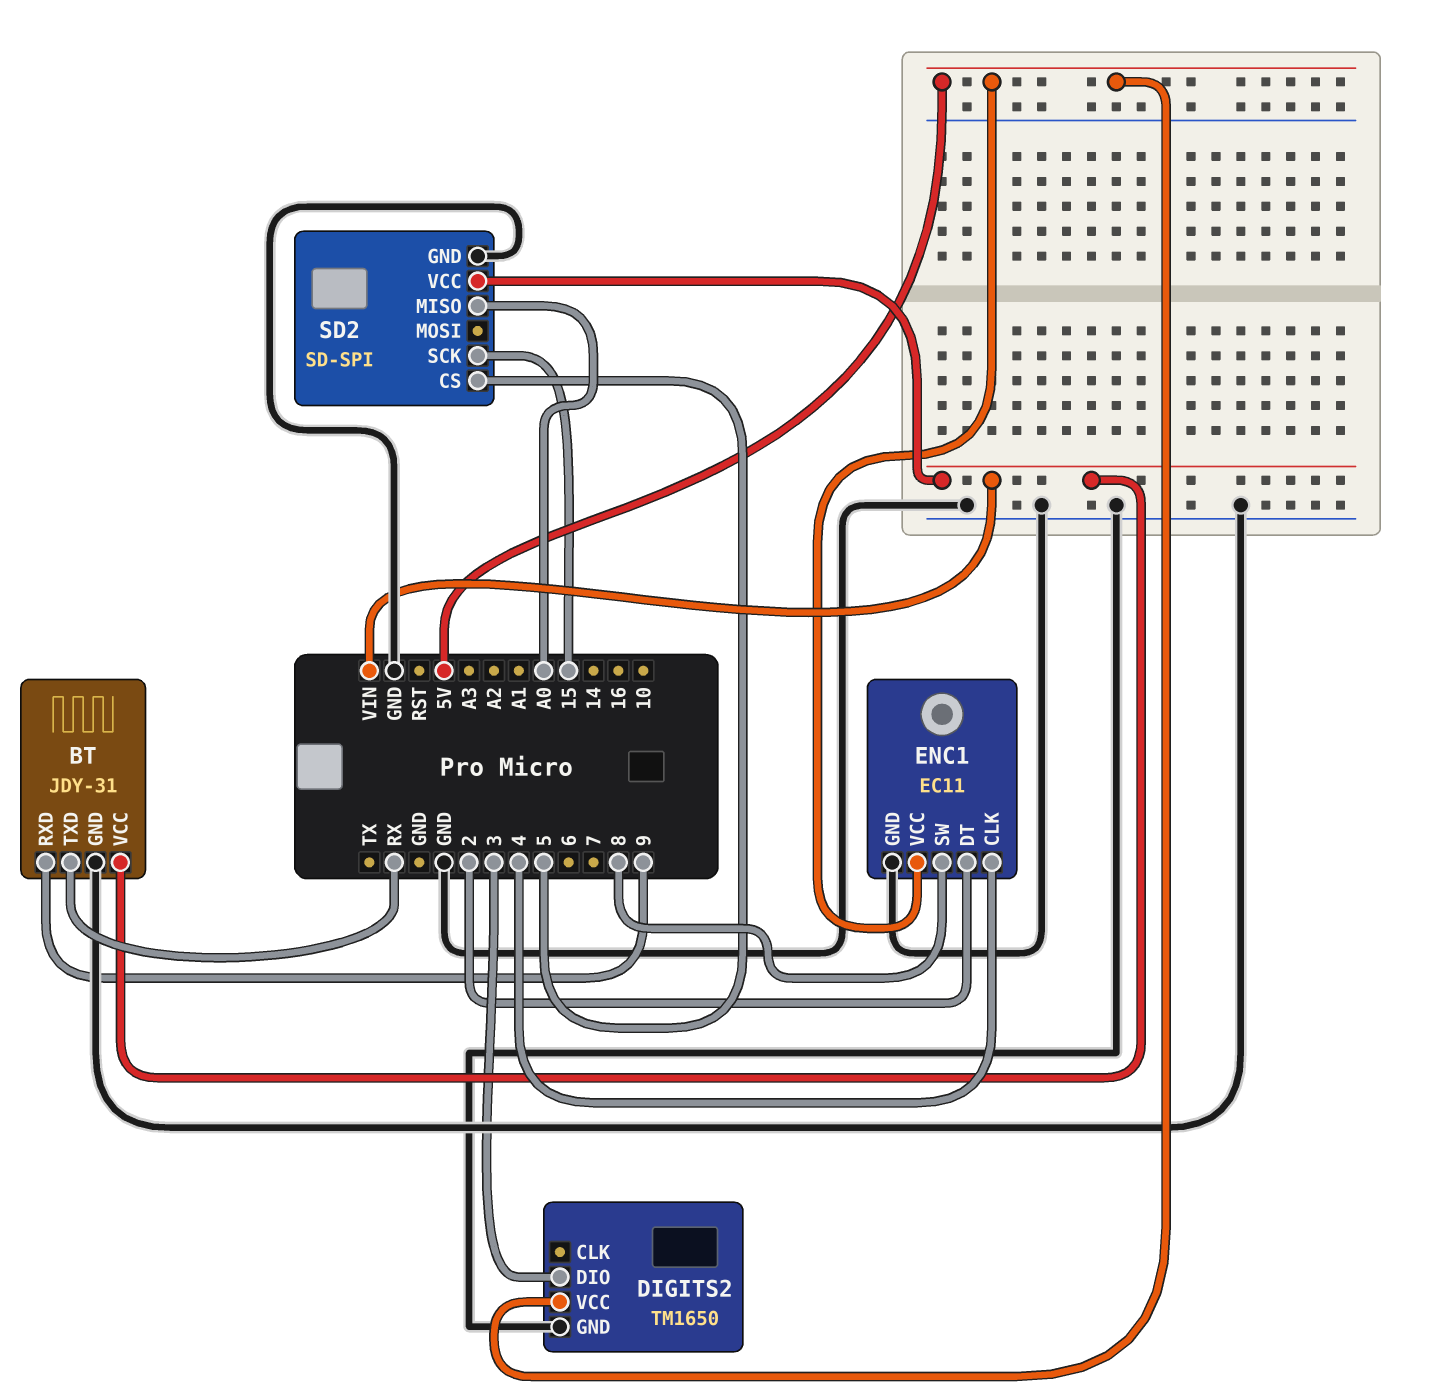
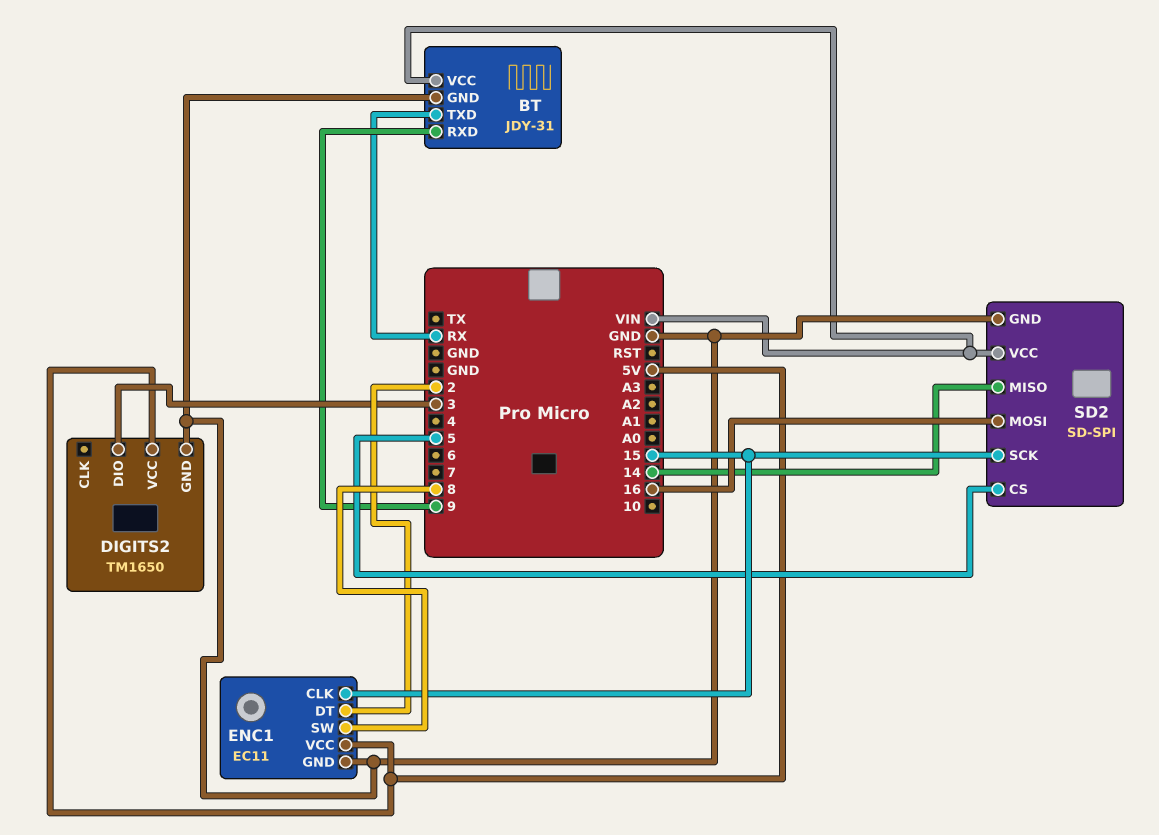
ENC1 pin CLK: 4 -> 15
SD2 pin MISO: A0 -> 14
SD2 pin MOSI: none -> 16

